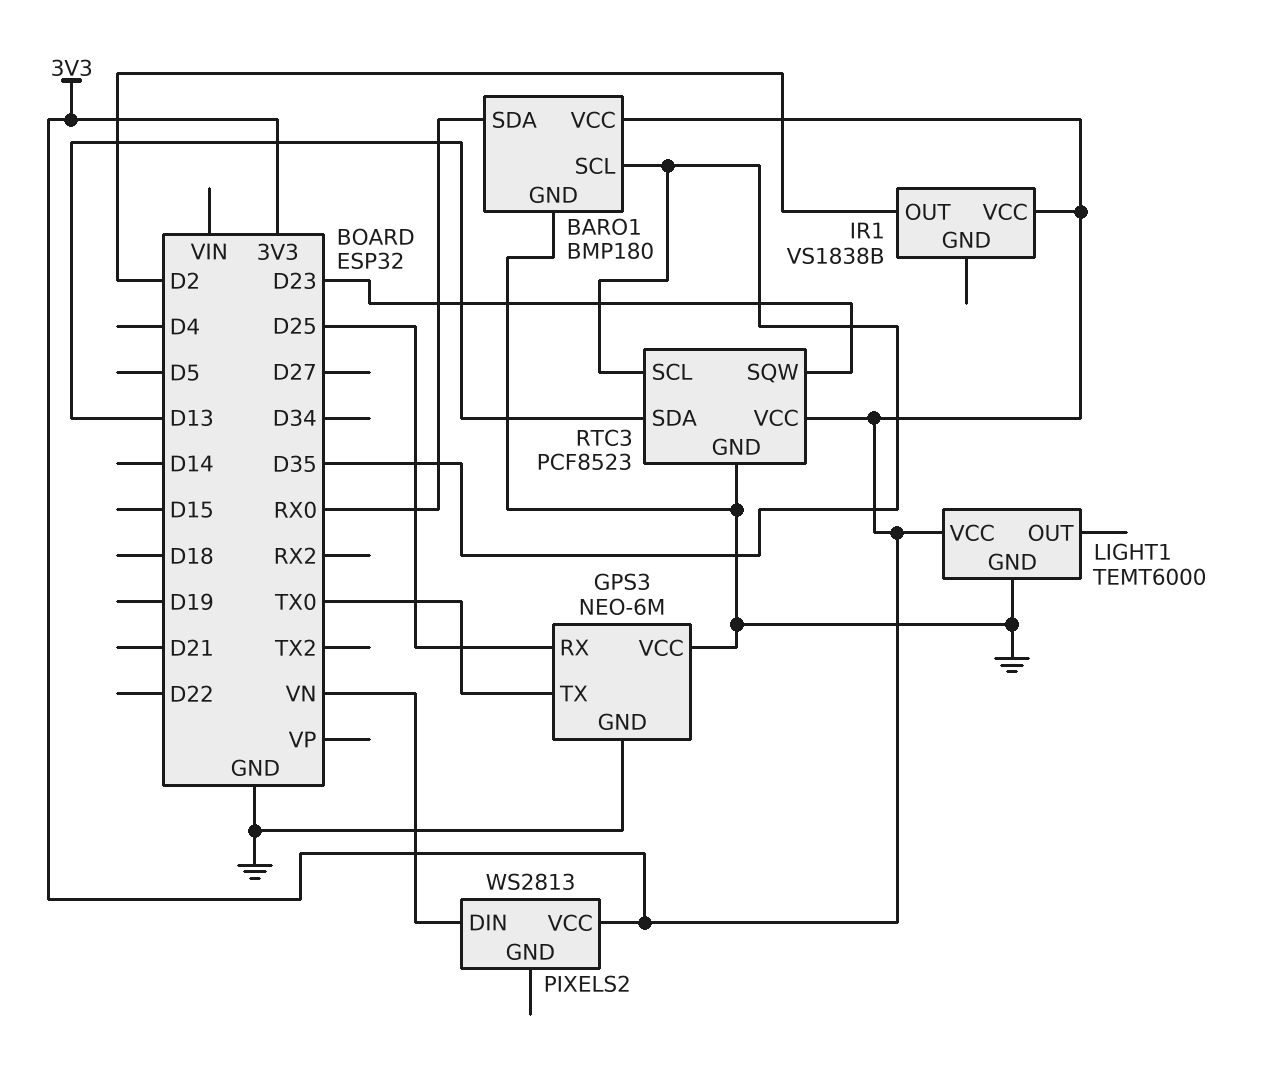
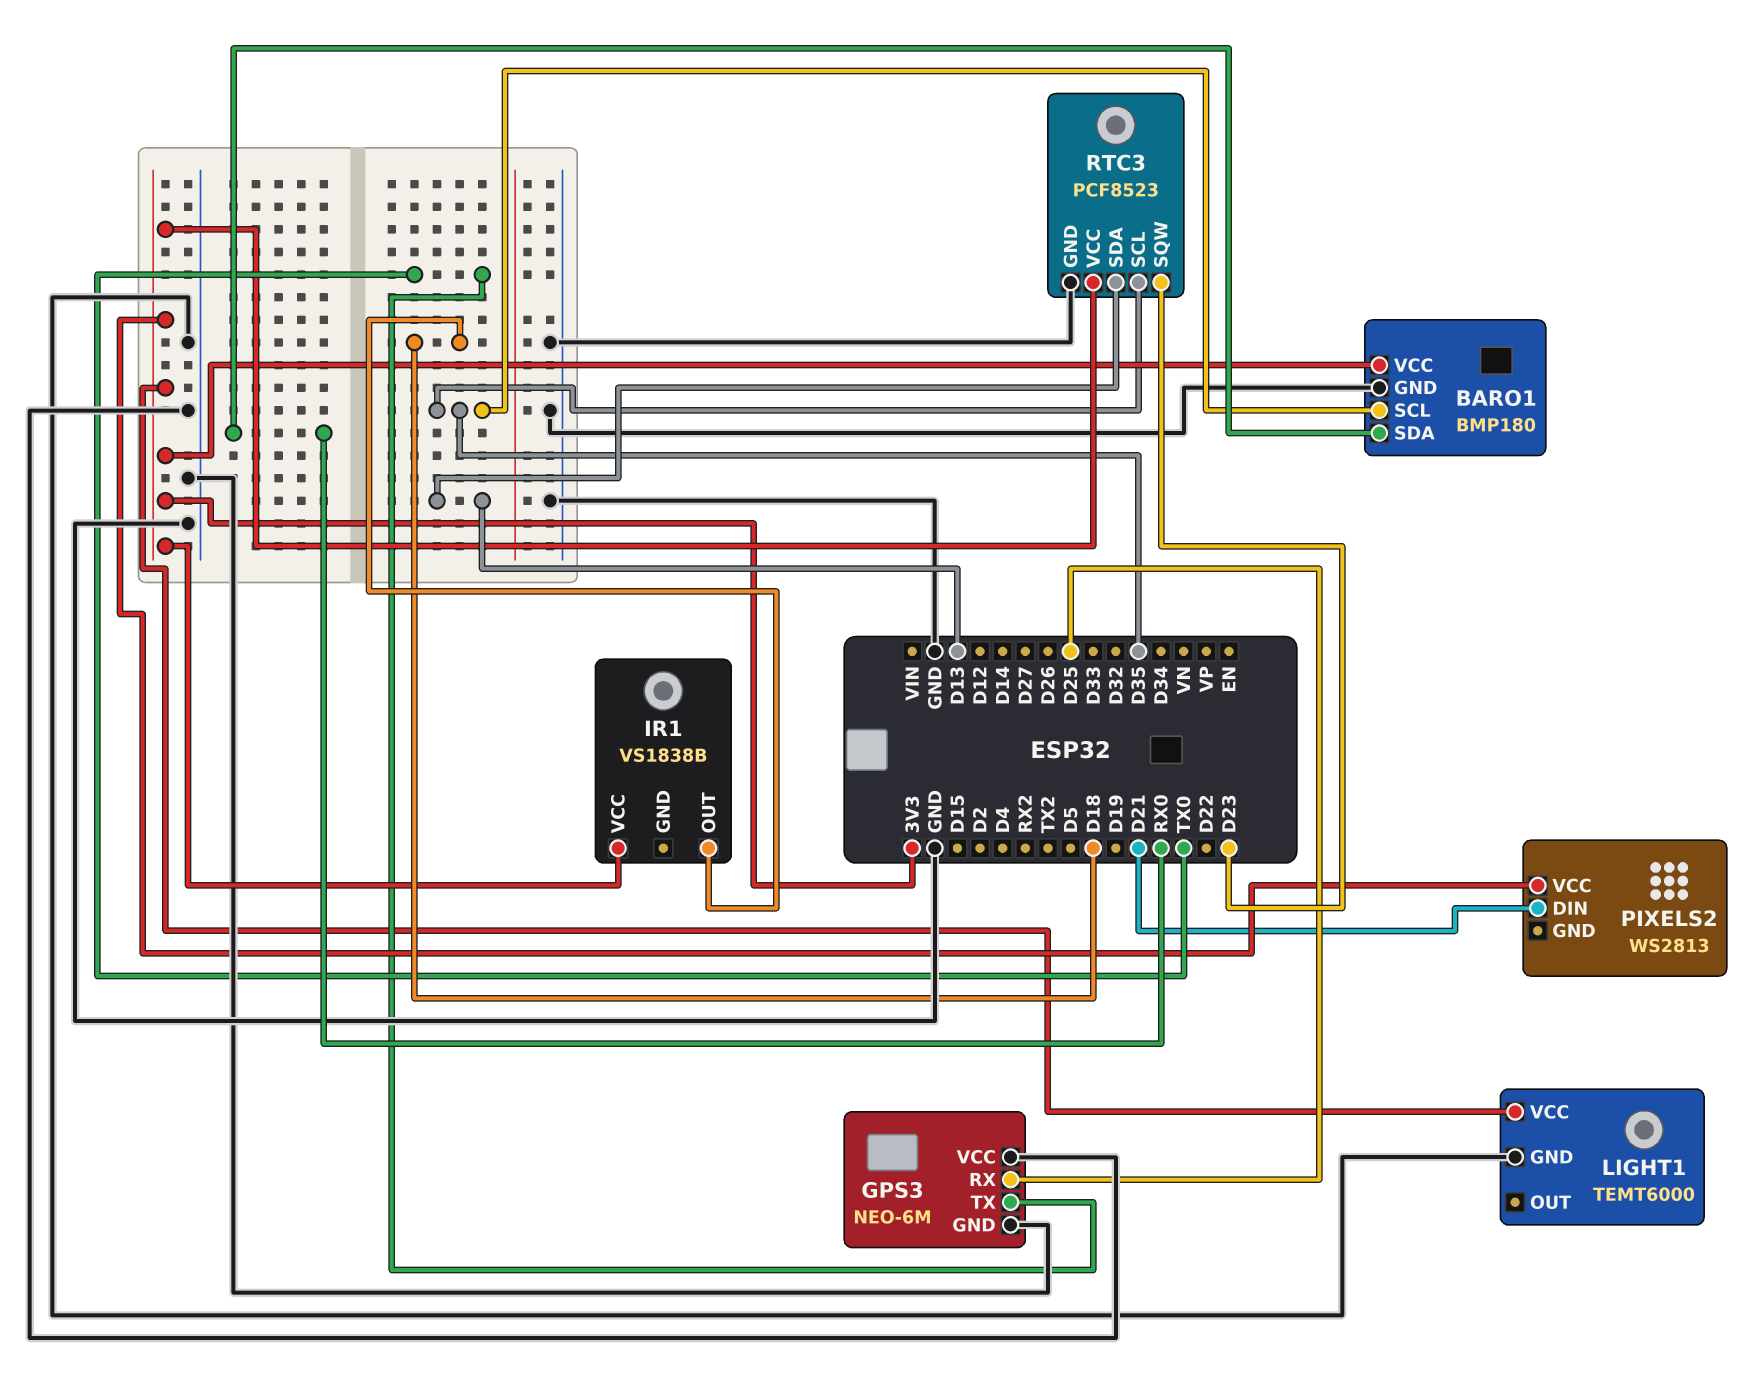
IR1 pin OUT: D2 -> D18
PIXELS2 pin DIN: VN -> D21

